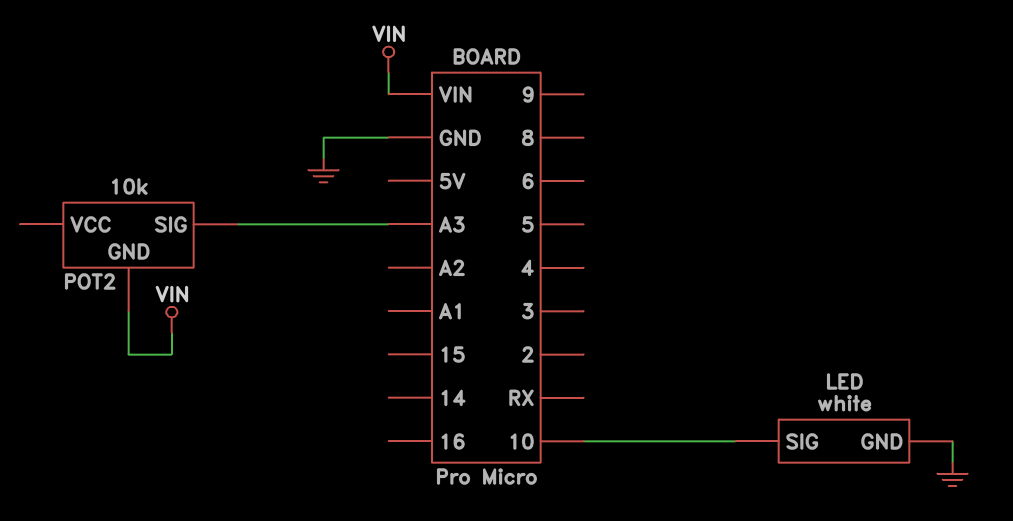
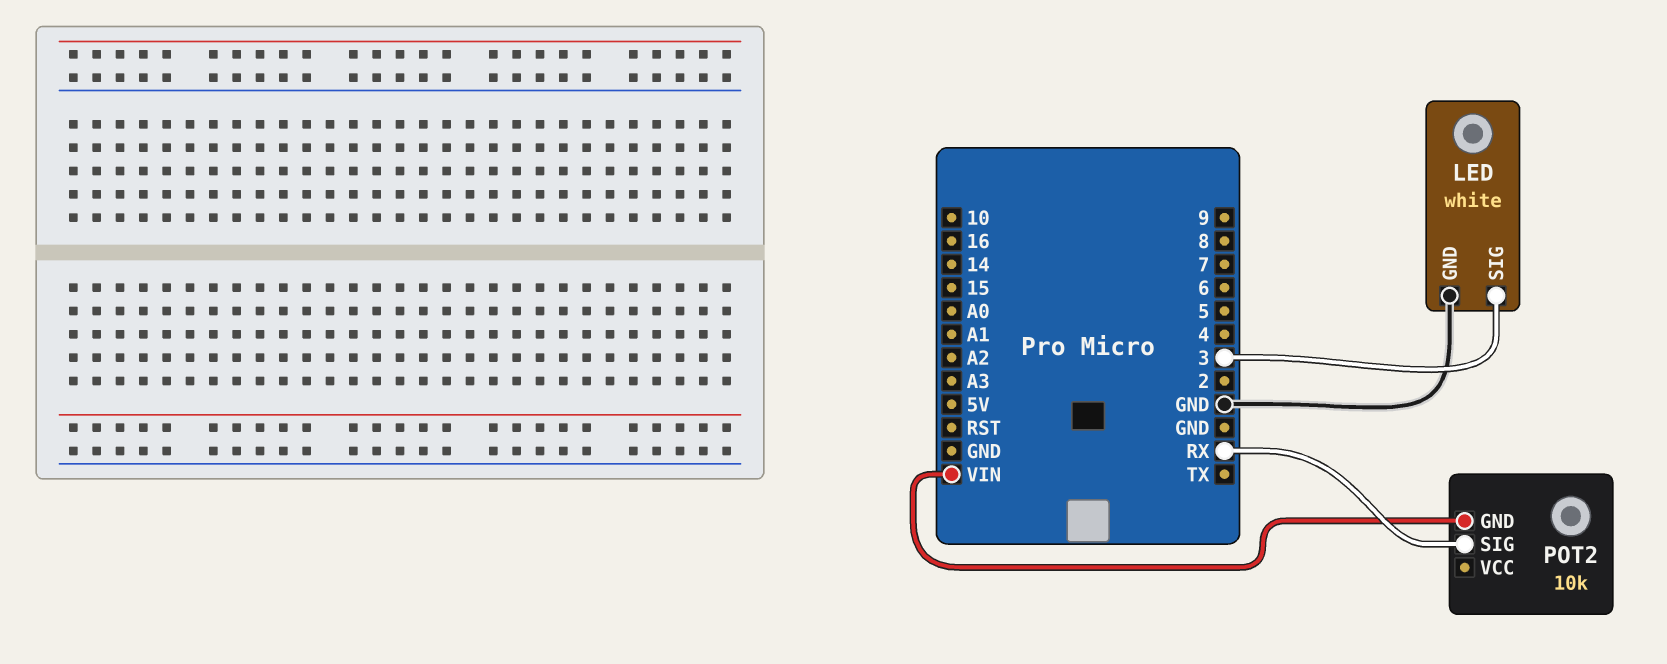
LED pin SIG: 10 -> 3
POT2 pin SIG: A3 -> RX

